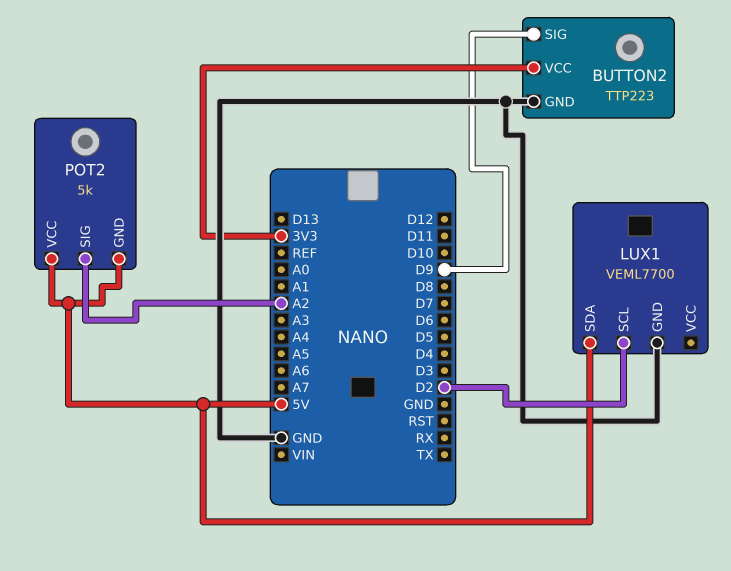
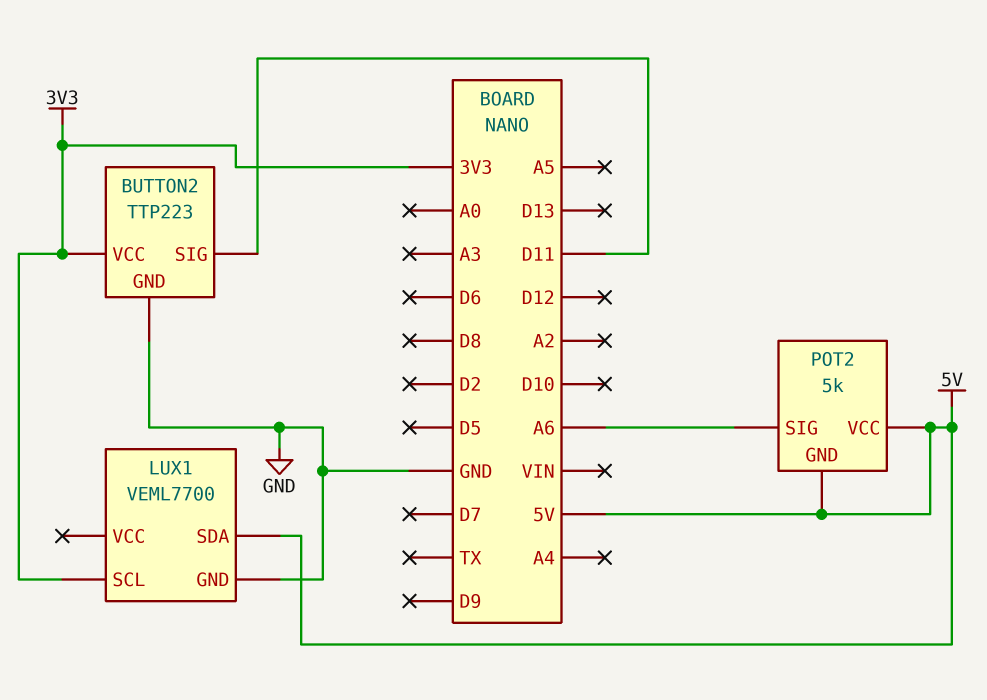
BUTTON2 pin SIG: D9 -> D11
LUX1 pin SCL: D2 -> 3V3
POT2 pin SIG: A2 -> A6

